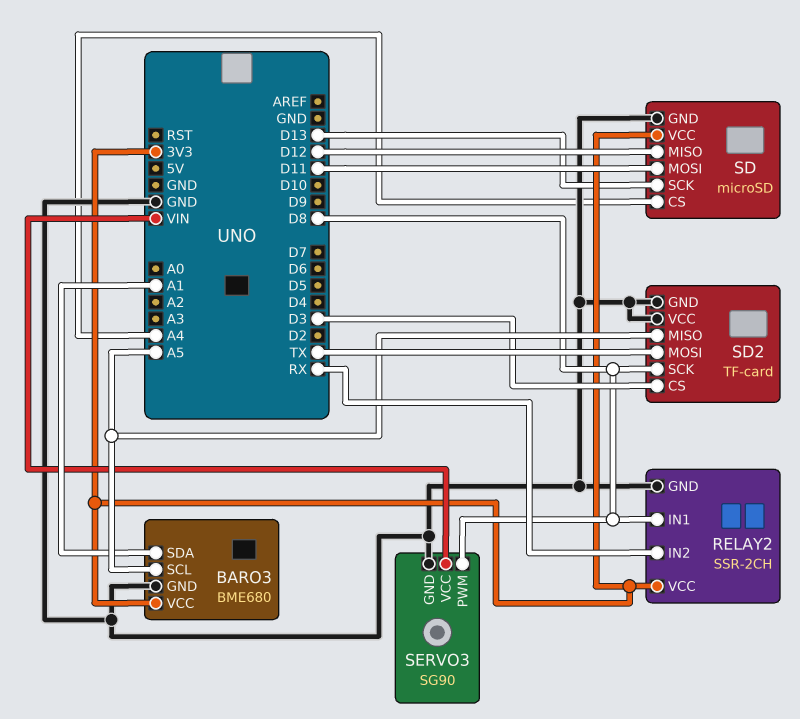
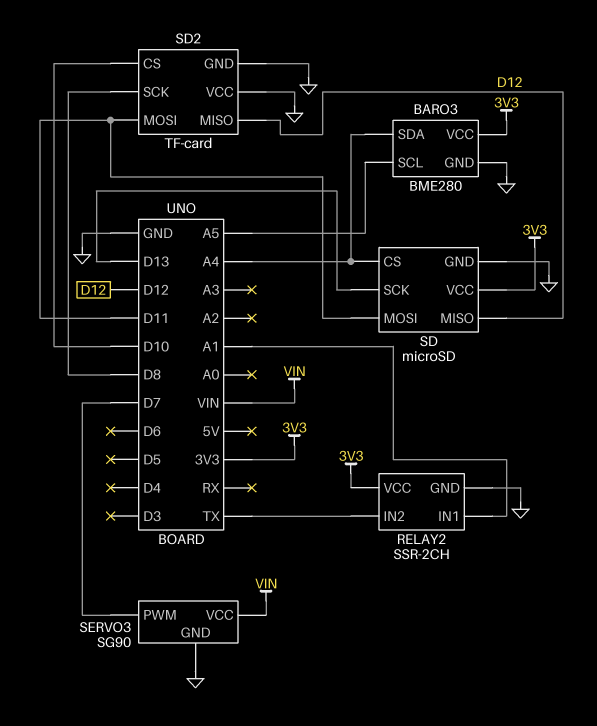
BARO3: BME680 -> BME280
BARO3 pin SDA: A1 -> A4
RELAY2 pin IN1: D8 -> A1
RELAY2 pin IN2: RX -> TX
SD2 pin CS: D3 -> D10
SD2 pin MISO: A5 -> D12
SD2 pin MOSI: TX -> D11
SERVO3 pin PWM: D8 -> D7

